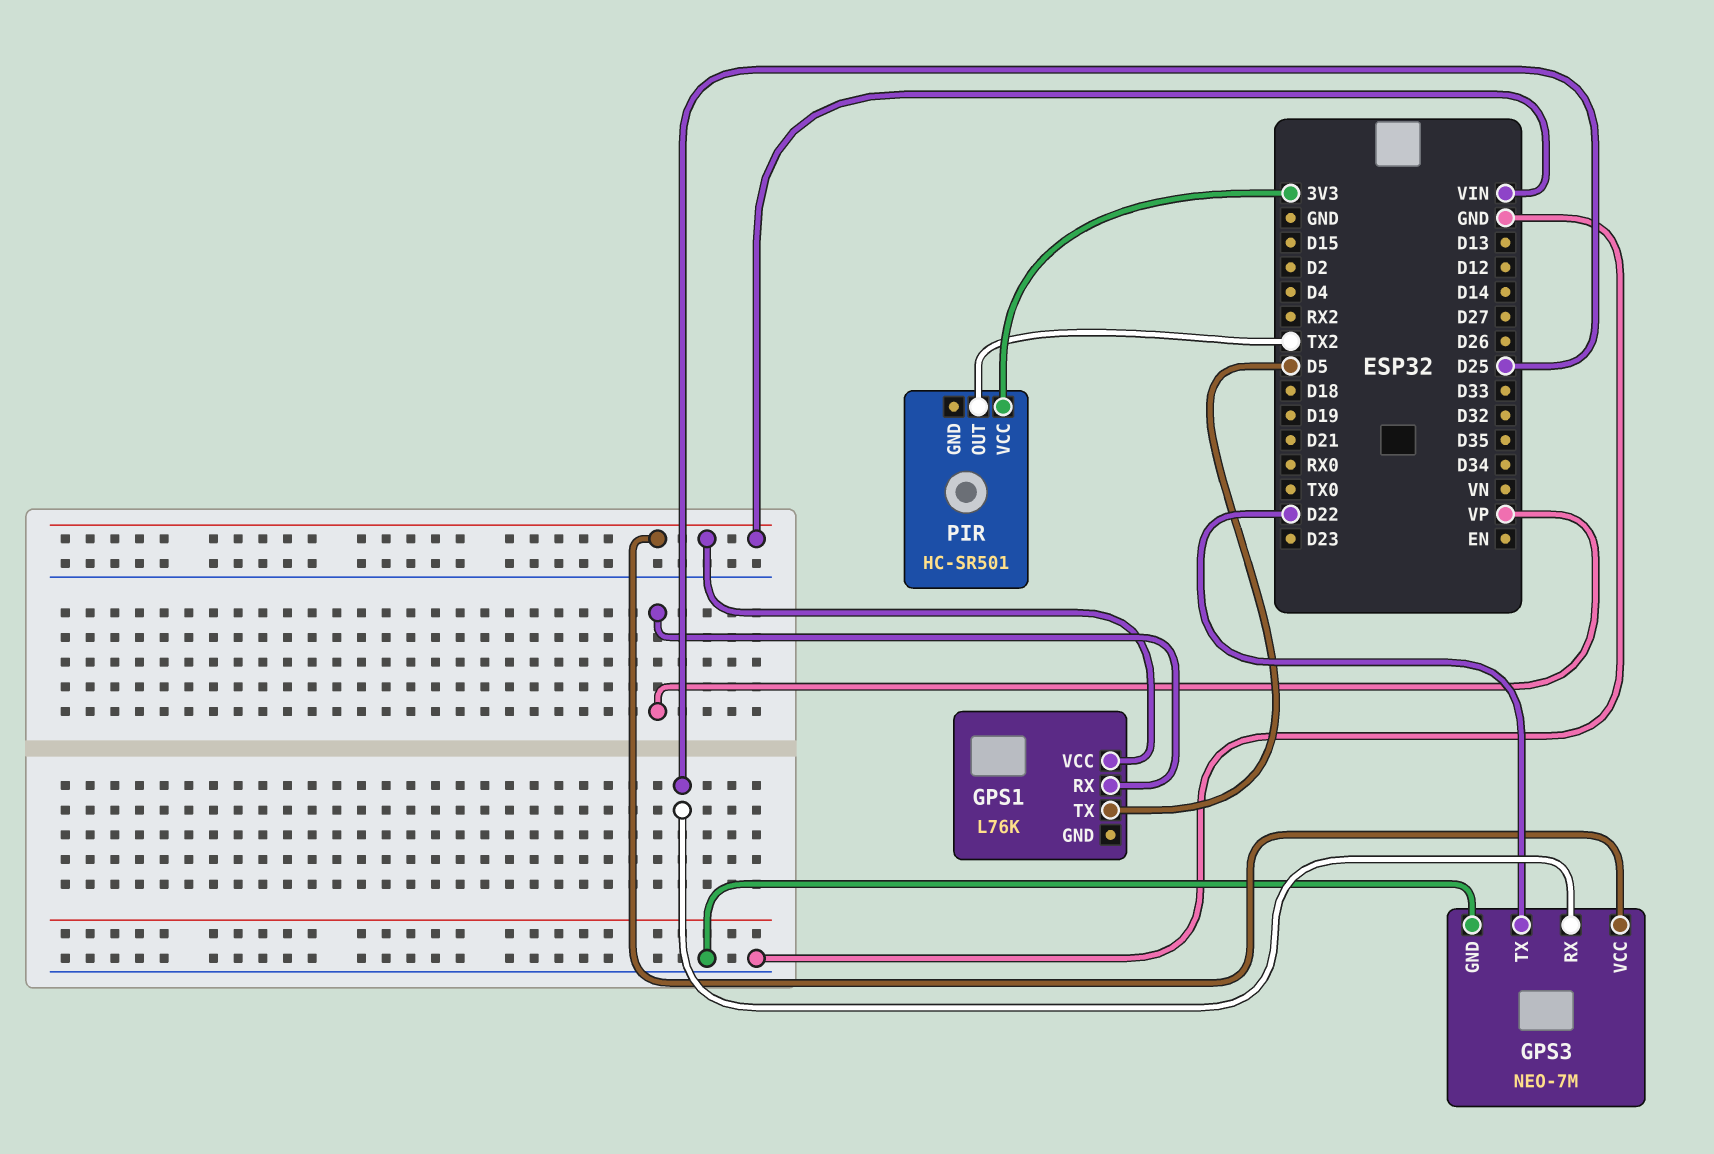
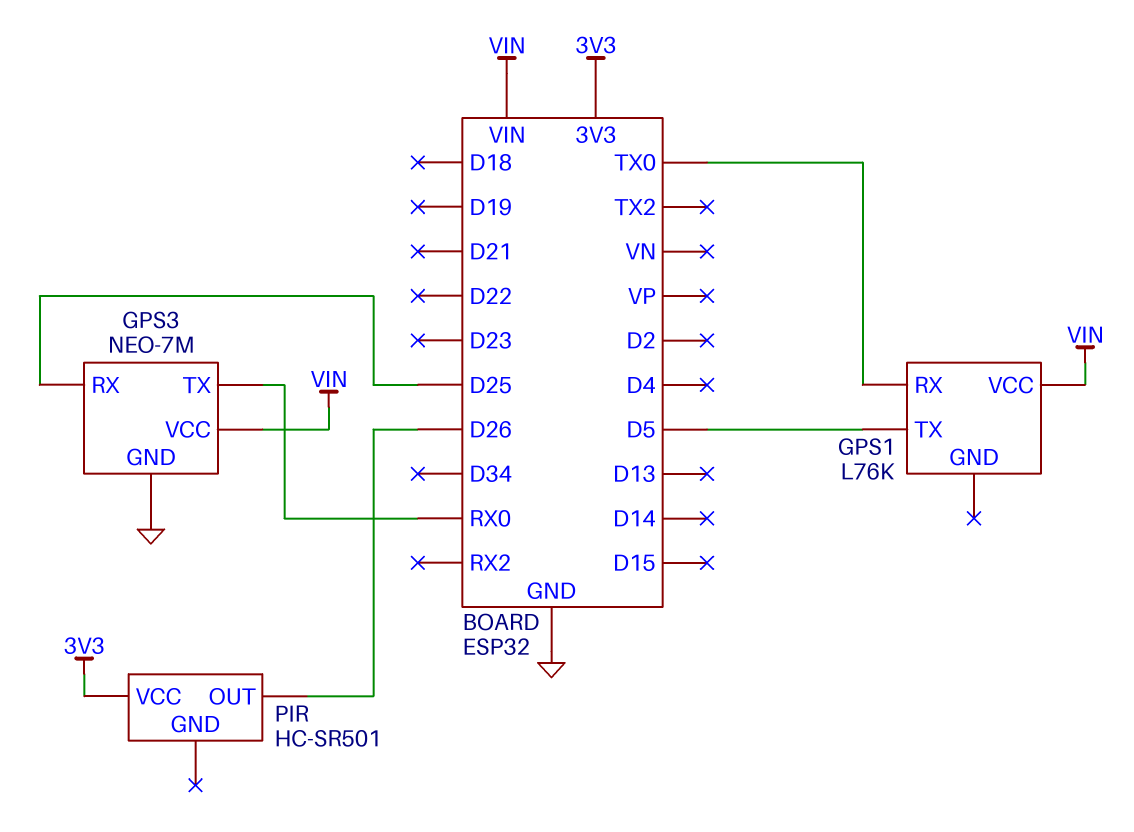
GPS1 pin RX: VP -> TX0
GPS3 pin TX: D22 -> RX0
PIR pin OUT: TX2 -> D26

